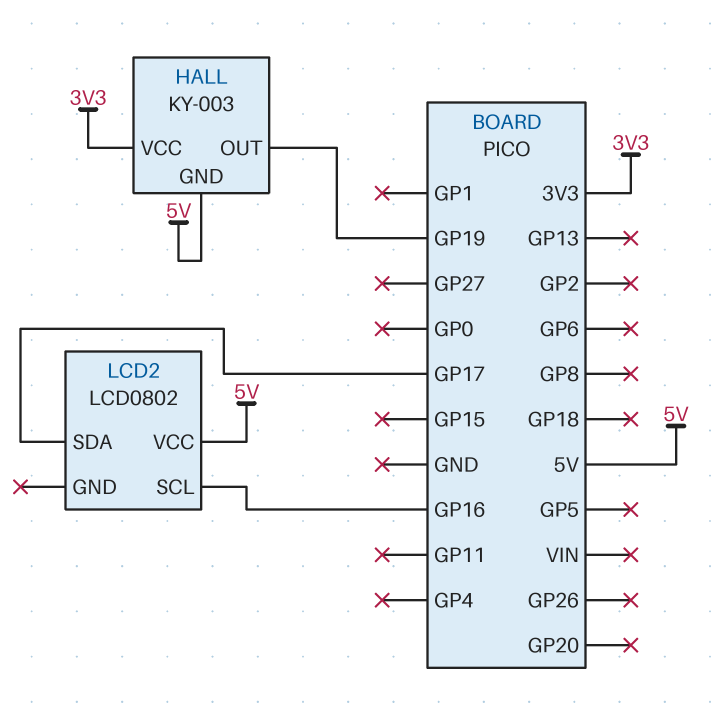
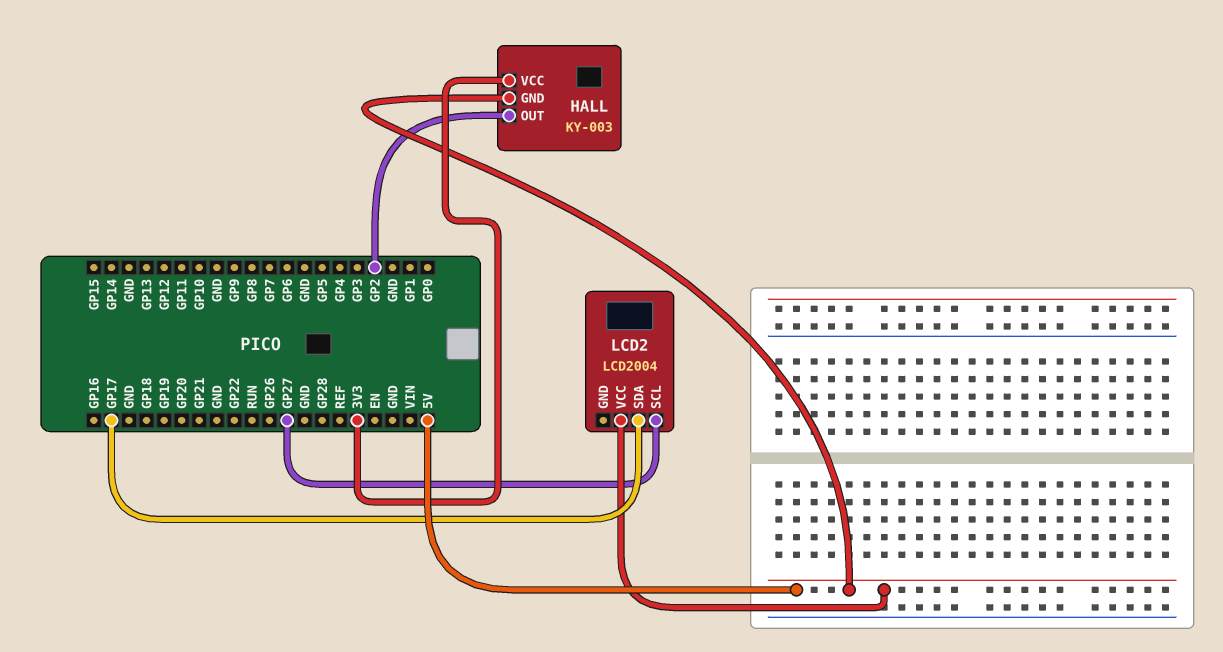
HALL pin OUT: GP19 -> GP2
LCD2: LCD0802 -> LCD2004
LCD2 pin SCL: GP16 -> GP27

